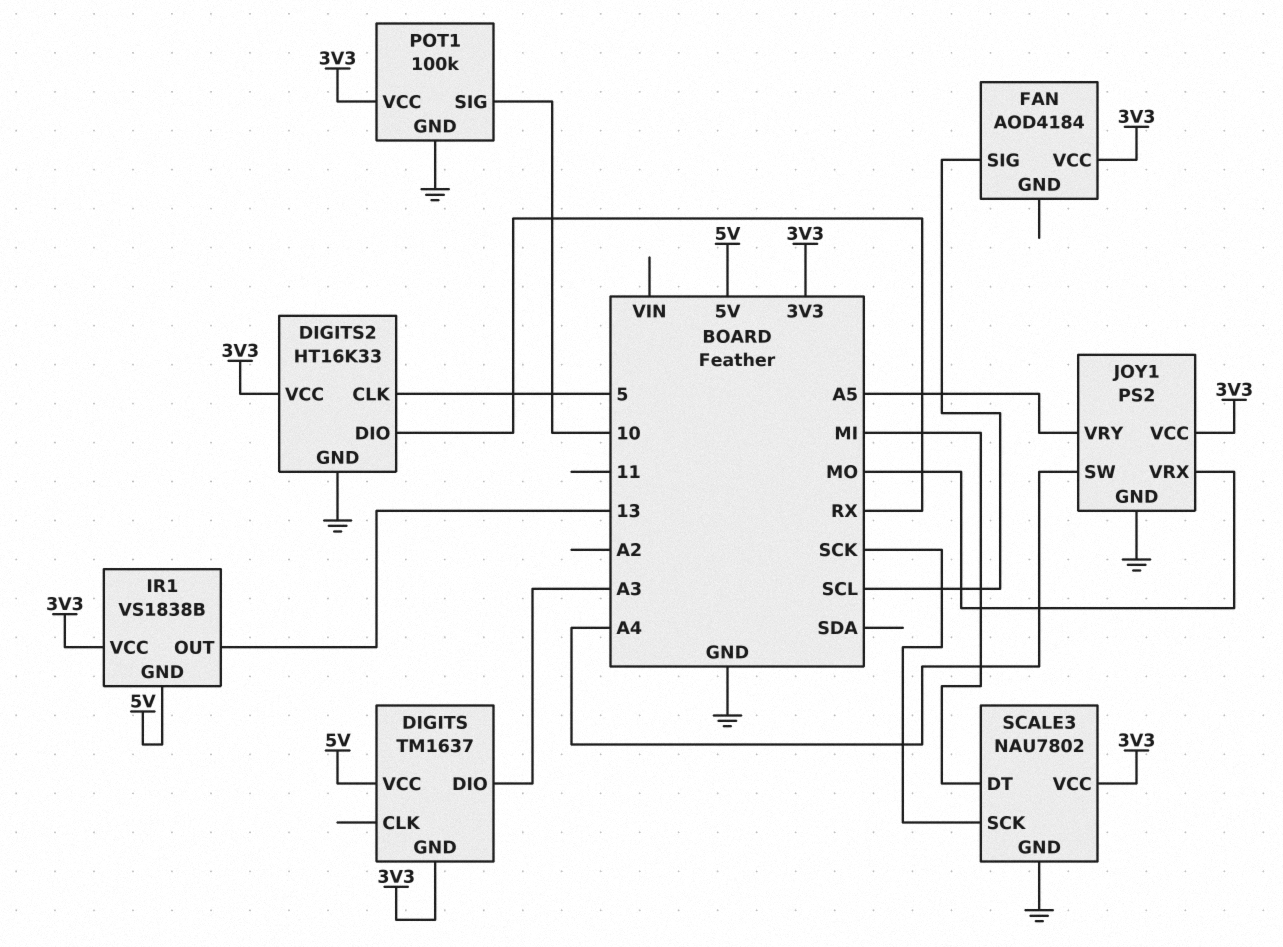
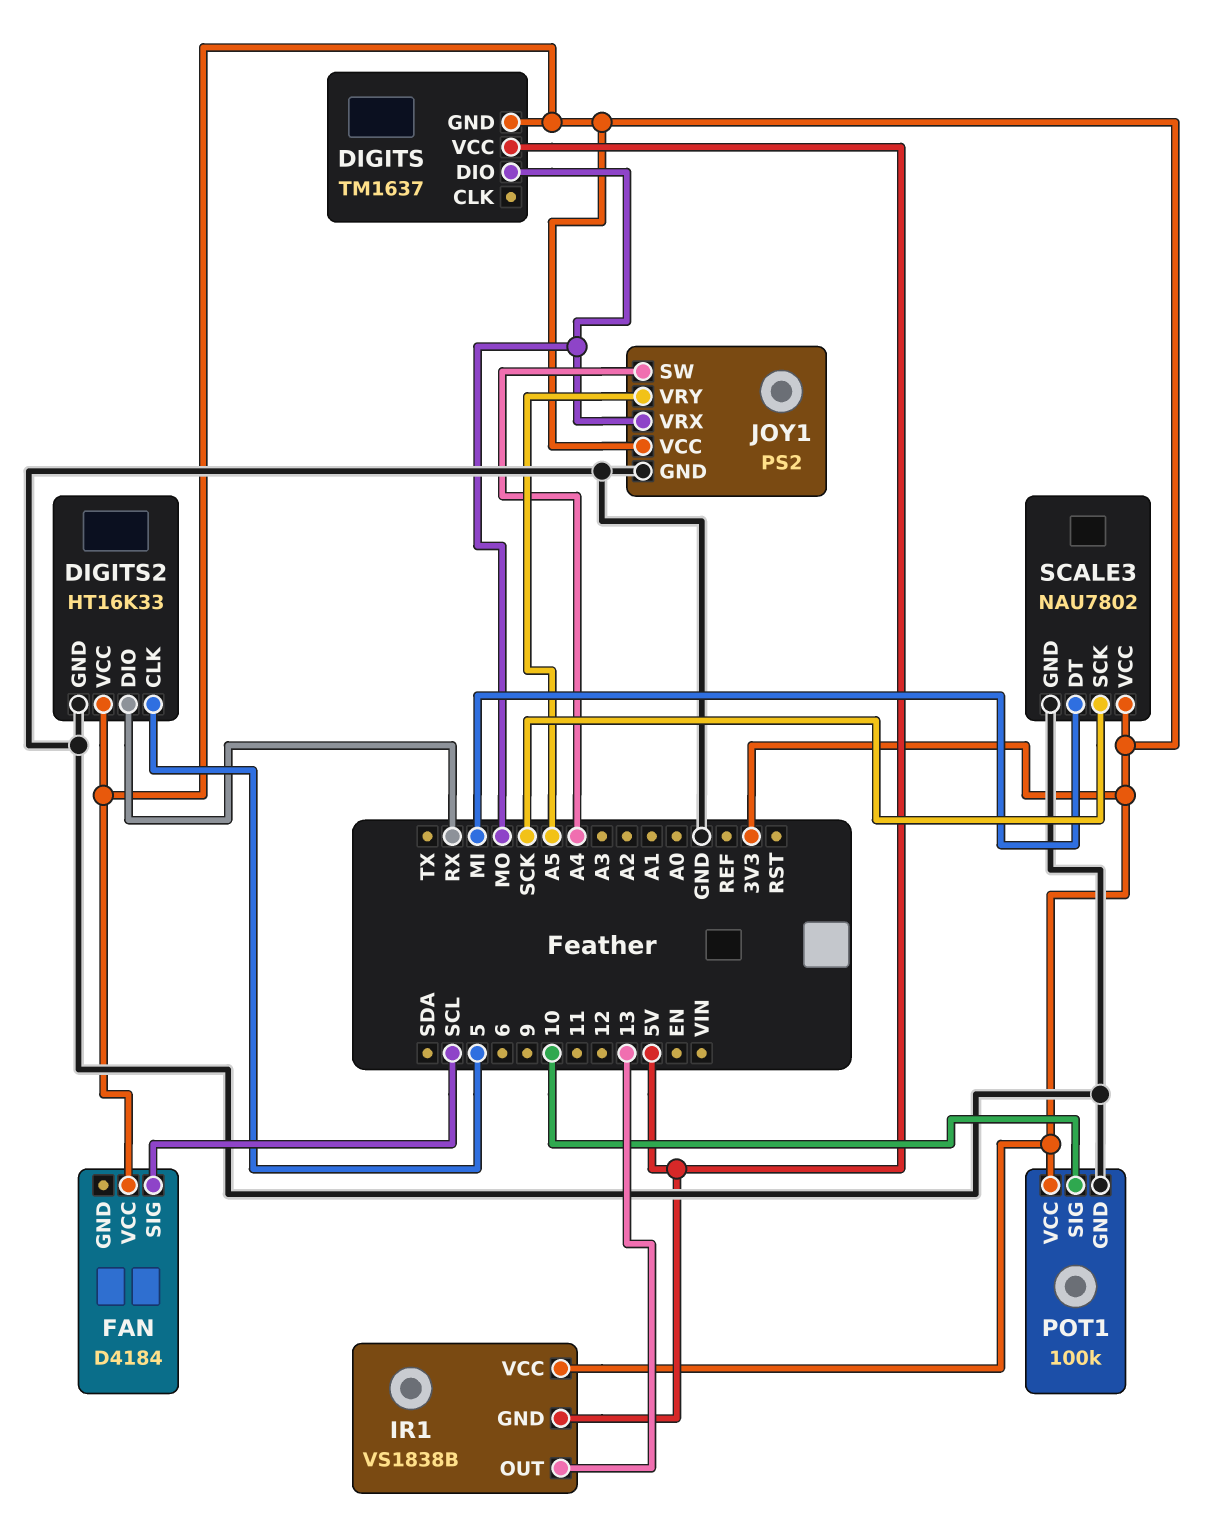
DIGITS pin DIO: A3 -> MO
FAN: AOD4184 -> D4184

